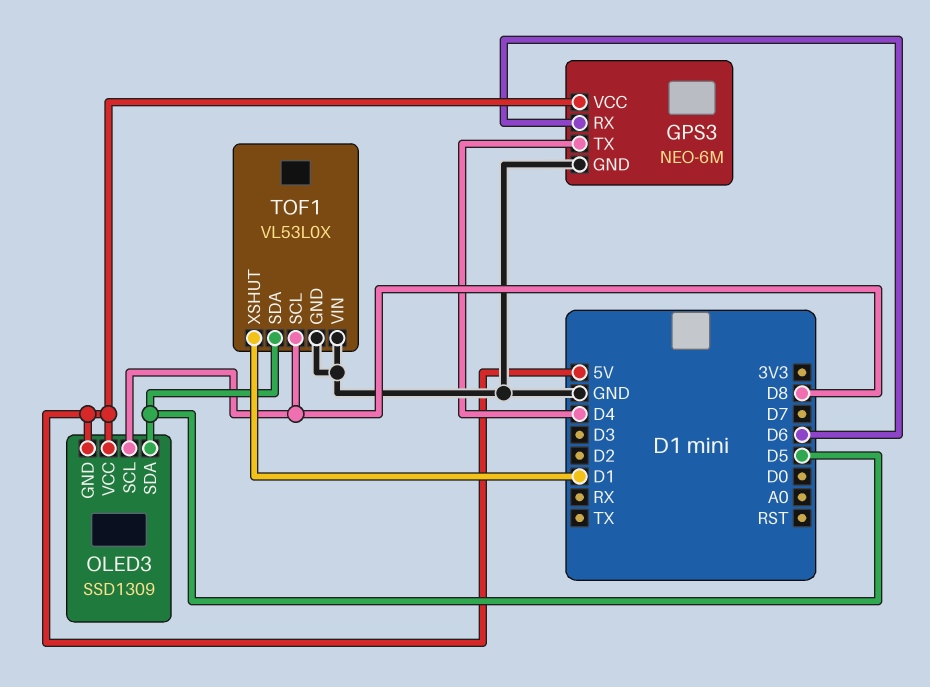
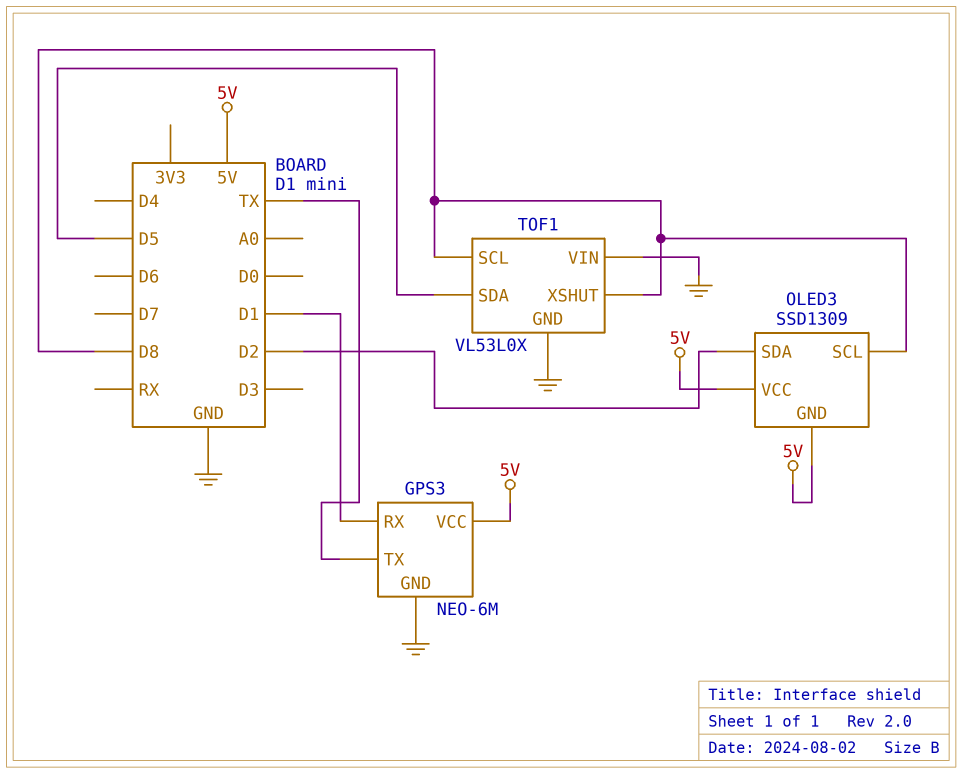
GPS3 pin RX: D6 -> D1
GPS3 pin TX: D4 -> TX
OLED3 pin SDA: D5 -> D2
TOF1 pin XSHUT: D1 -> D8

